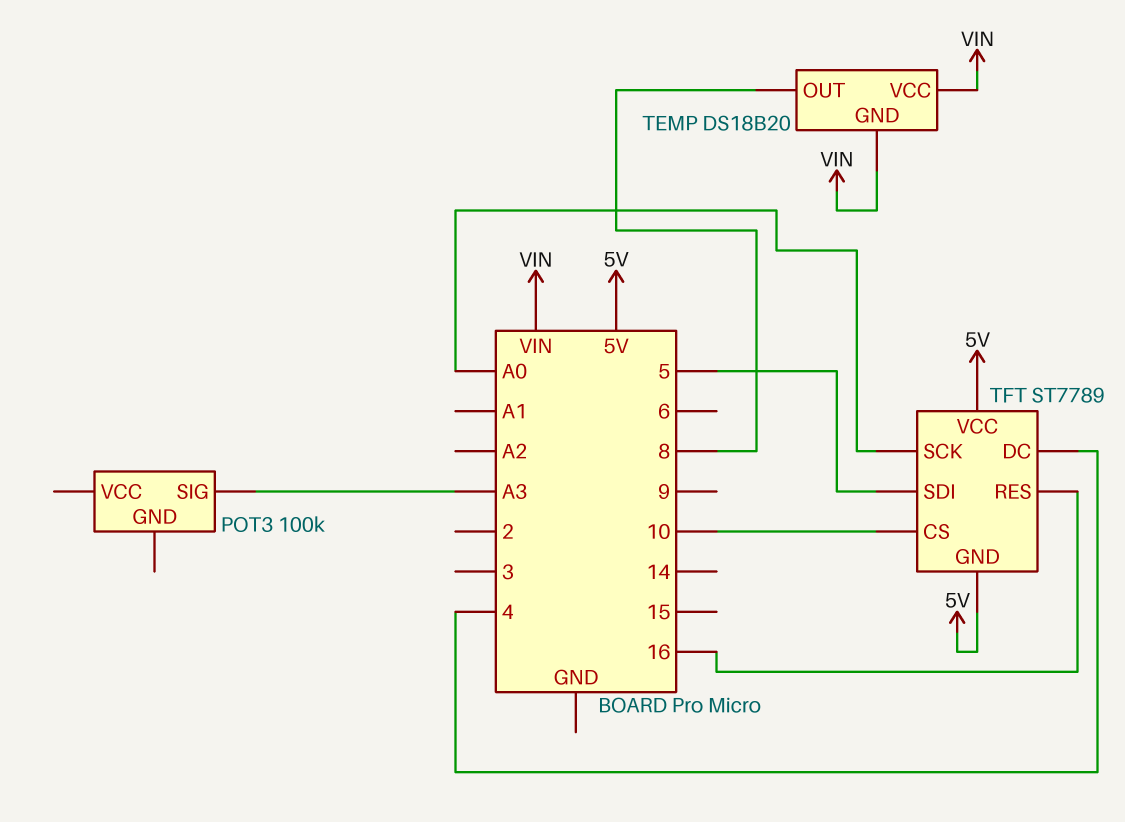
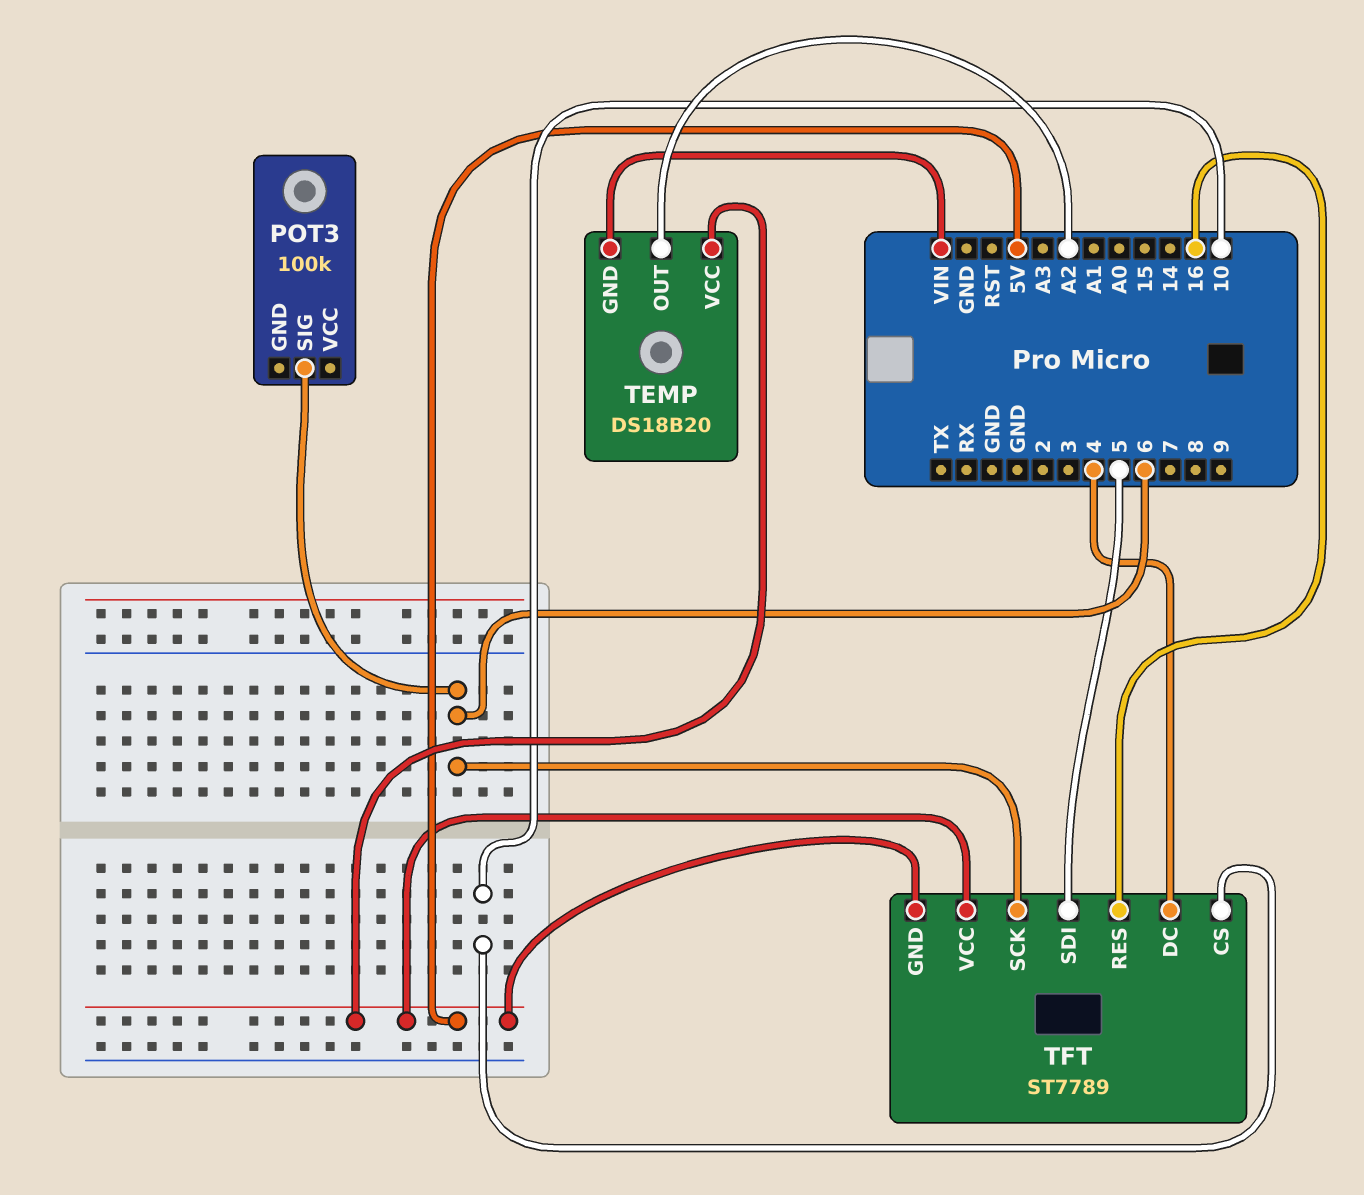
POT3 pin SIG: A3 -> 6
TEMP pin OUT: 8 -> A2
TEMP pin VCC: VIN -> 5V
TFT pin SCK: A0 -> 6

